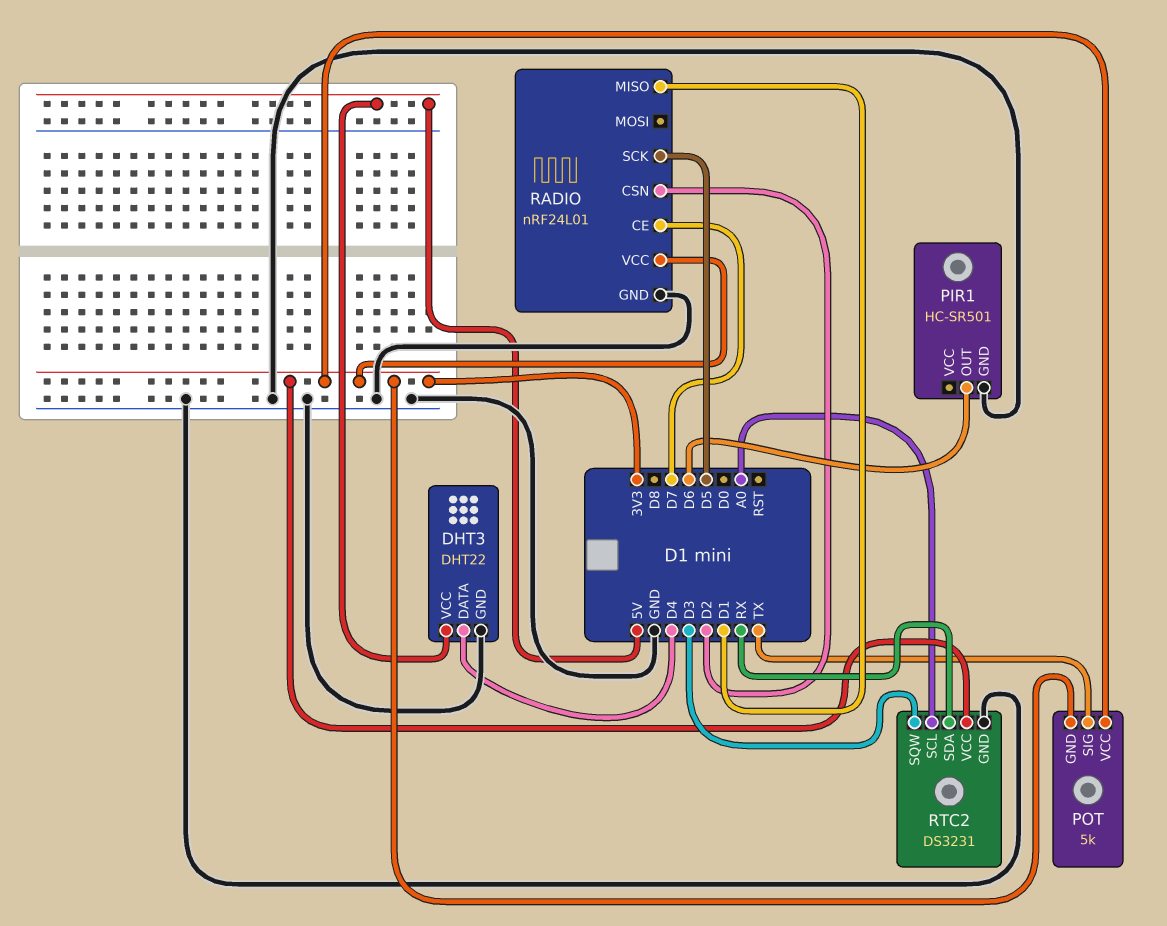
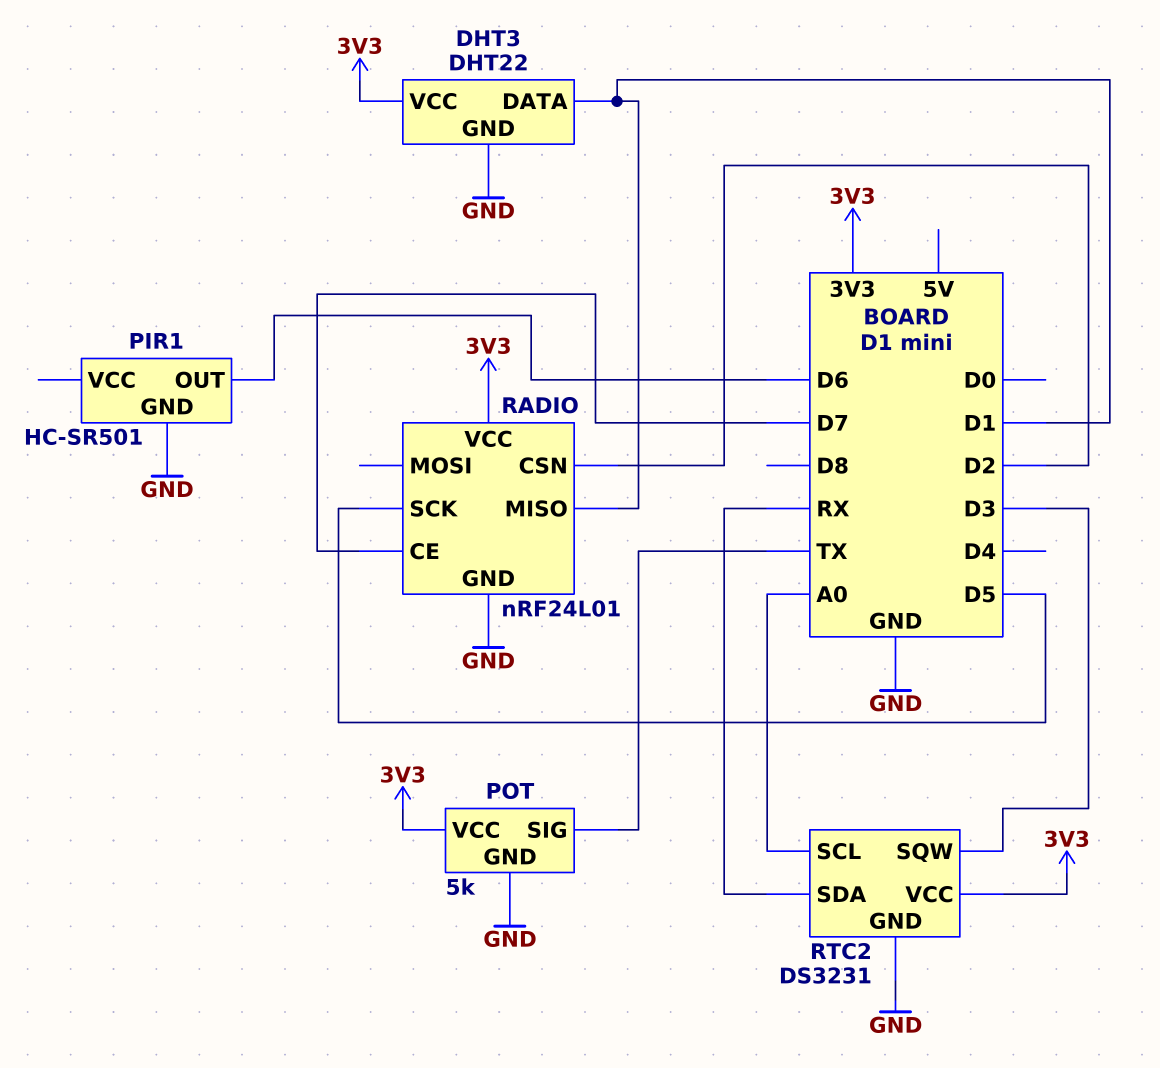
DHT3 pin DATA: D4 -> D1
DHT3 pin VCC: 5V -> 3V3
POT pin GND: 3V3 -> GND

